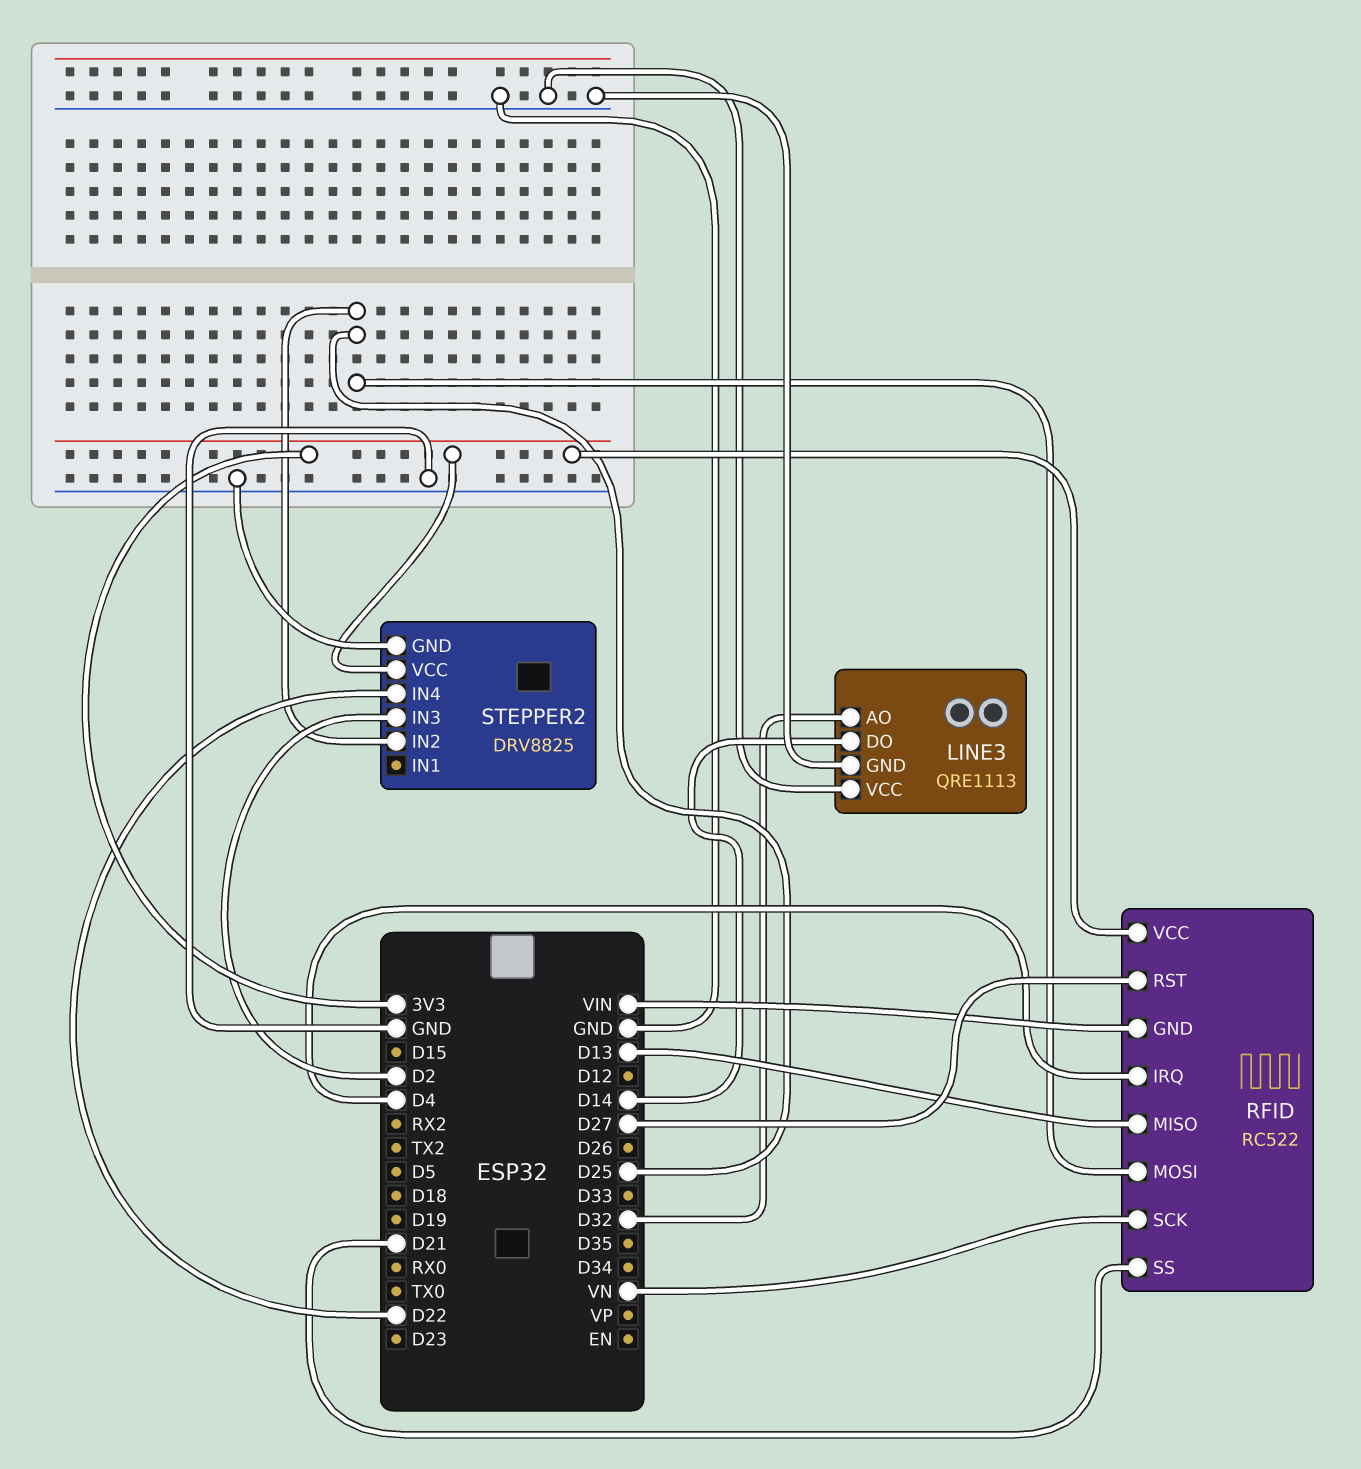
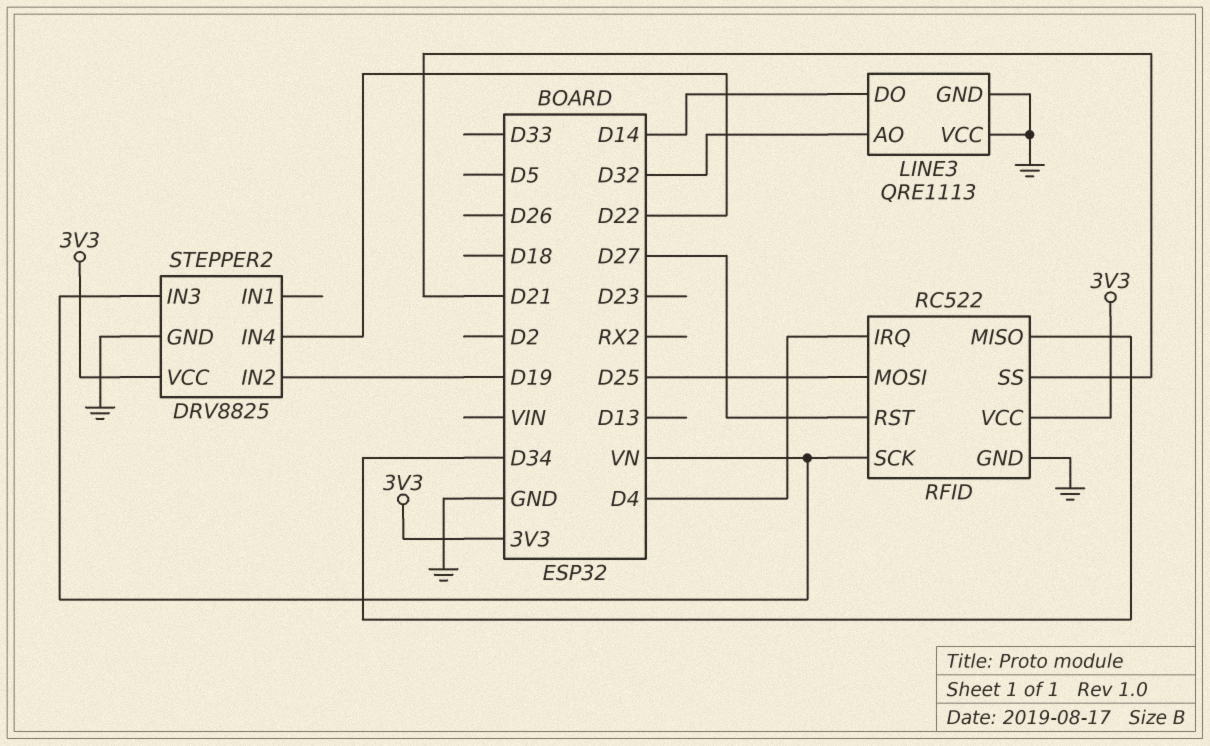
RFID pin GND: VIN -> GND
RFID pin MISO: D13 -> D34
STEPPER2 pin IN2: D25 -> D19
STEPPER2 pin IN3: D2 -> VN

